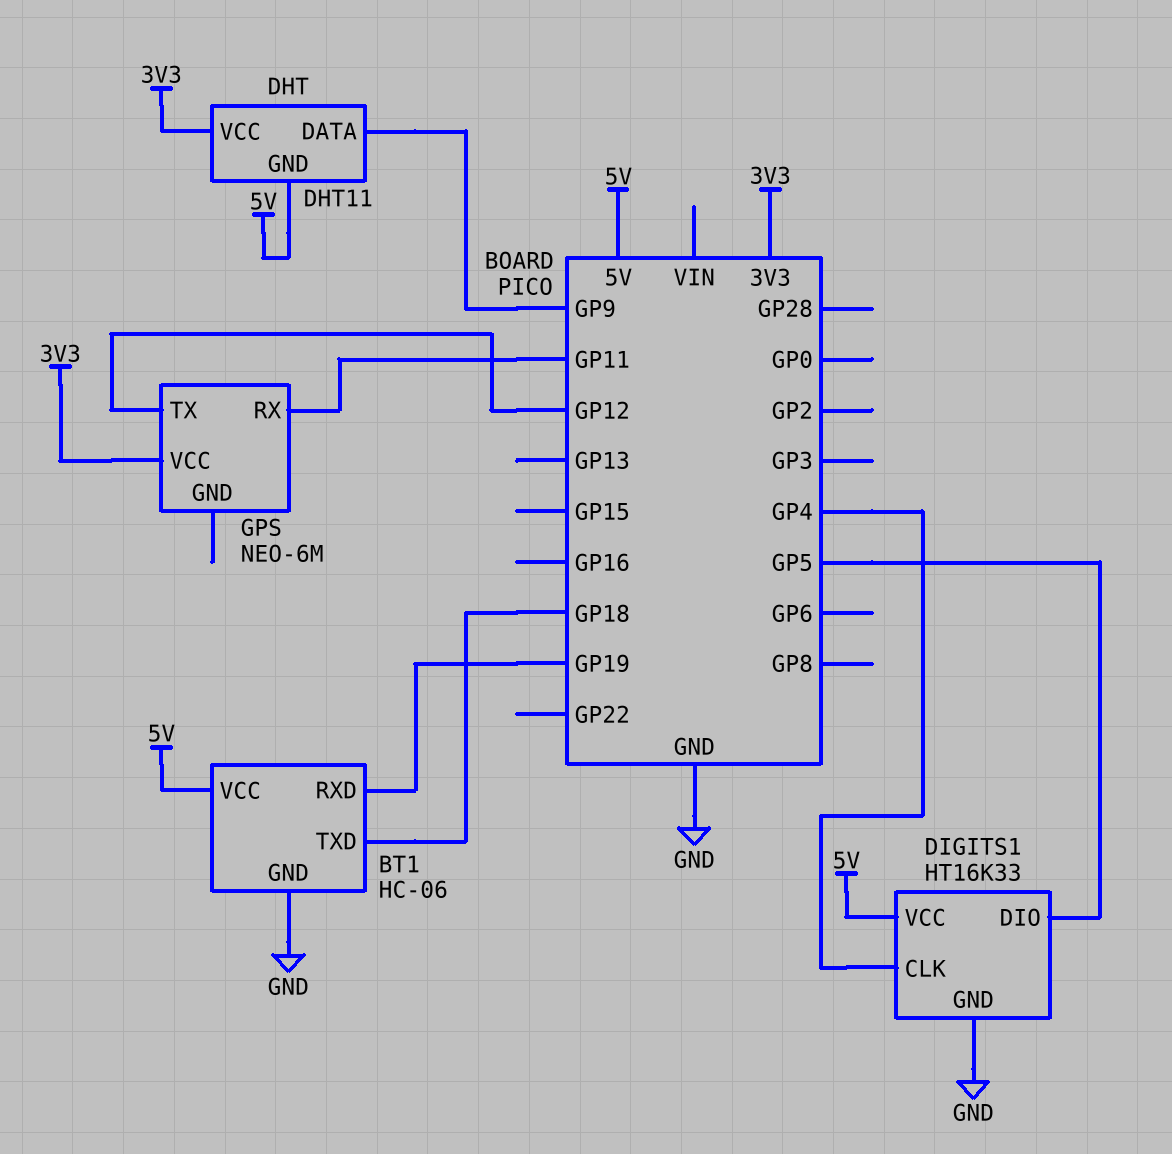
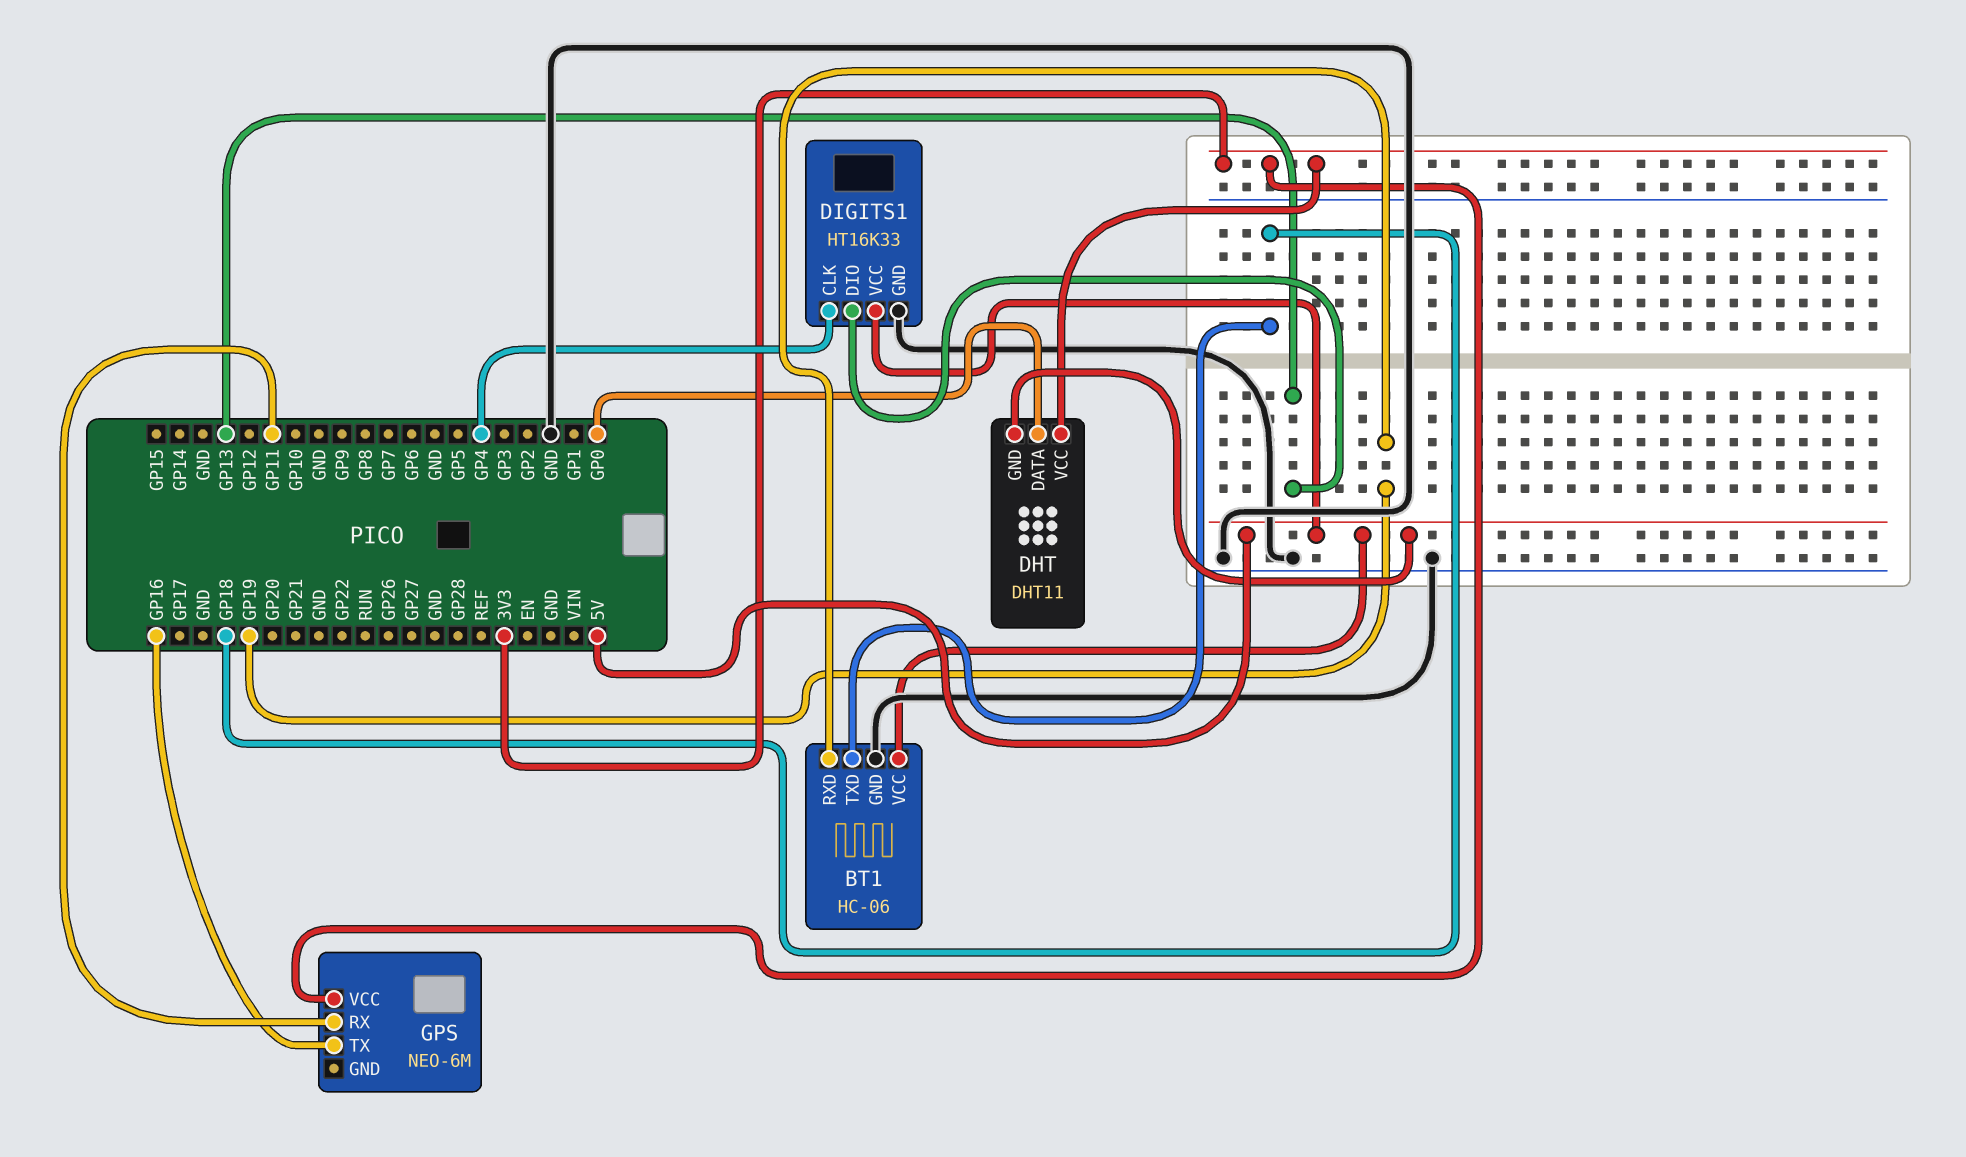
DHT pin DATA: GP9 -> GP0
DIGITS1 pin DIO: GP5 -> GP13
GPS pin TX: GP12 -> GP16

